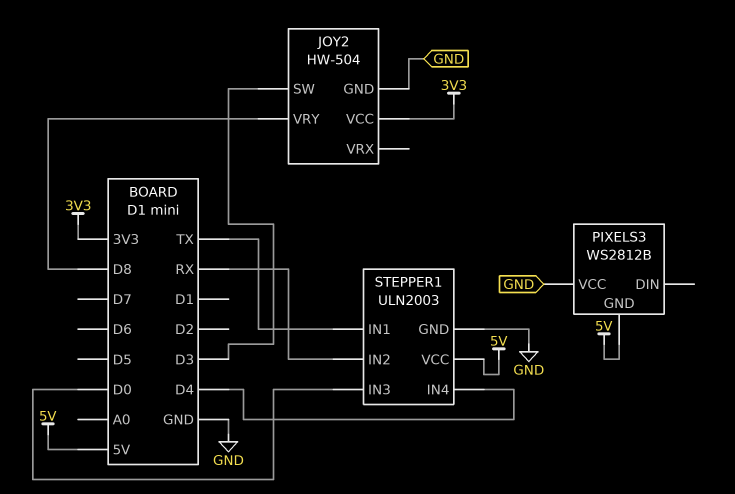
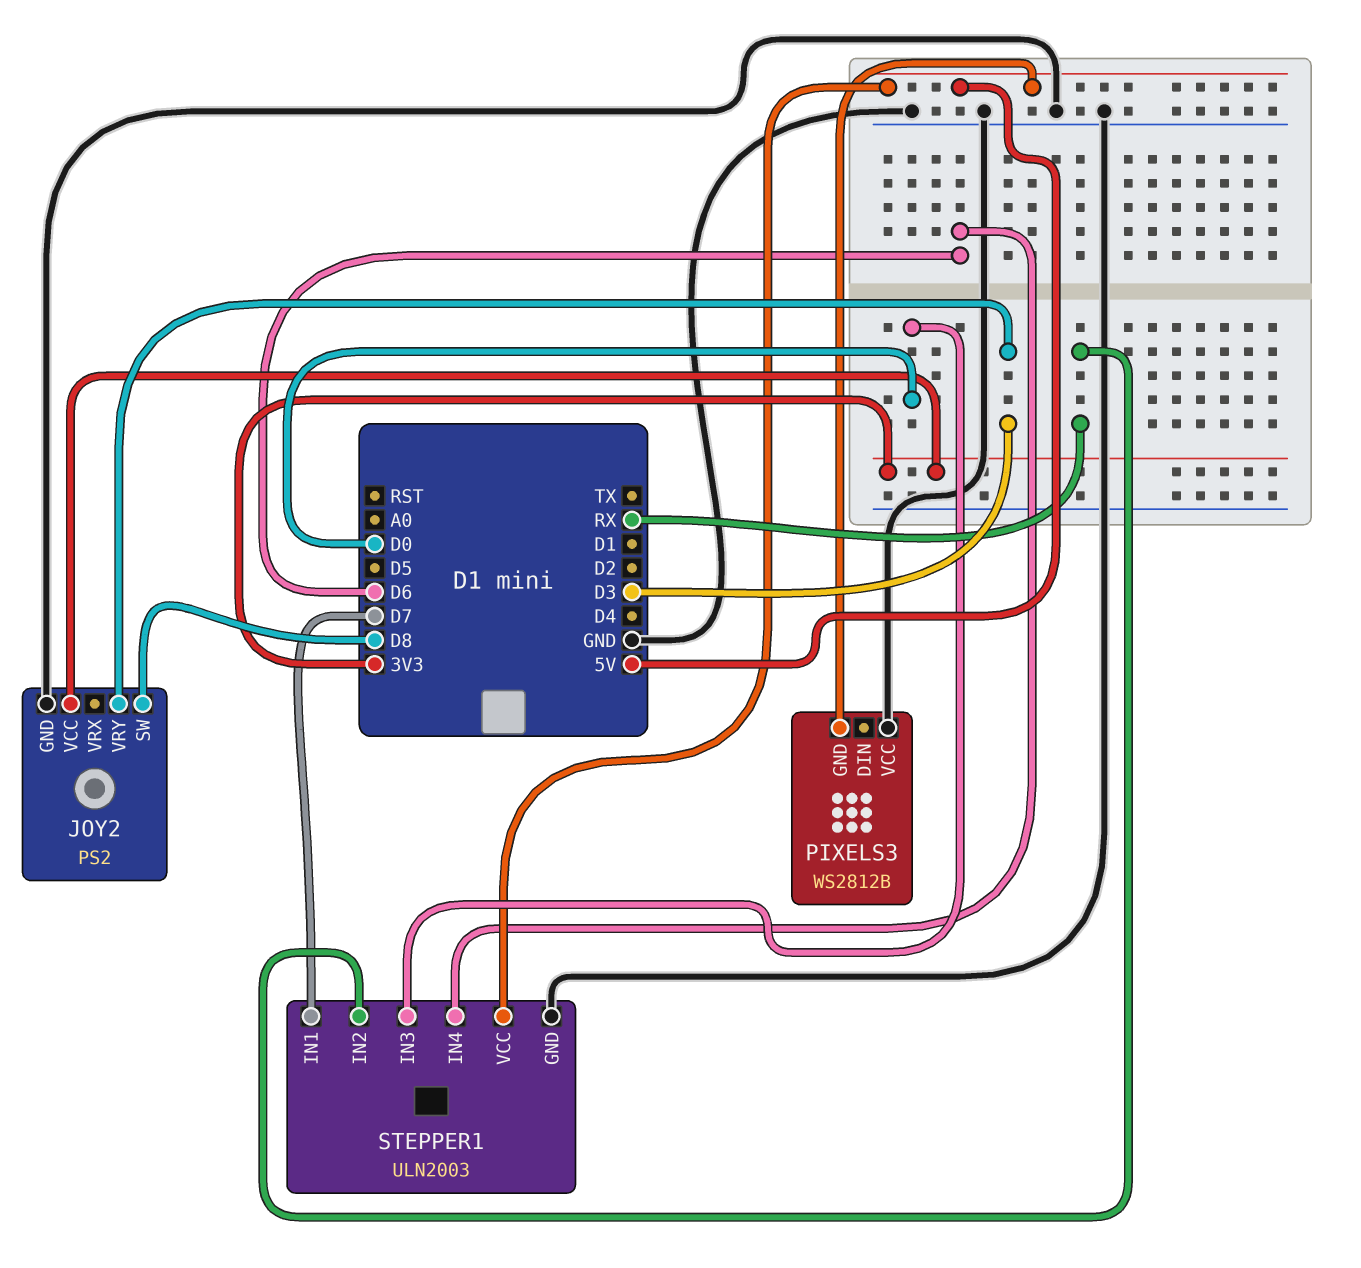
JOY2: HW-504 -> PS2
JOY2 pin SW: D3 -> D8
JOY2 pin VRY: D8 -> D3
STEPPER1 pin IN1: TX -> D7
STEPPER1 pin IN4: D4 -> D6

